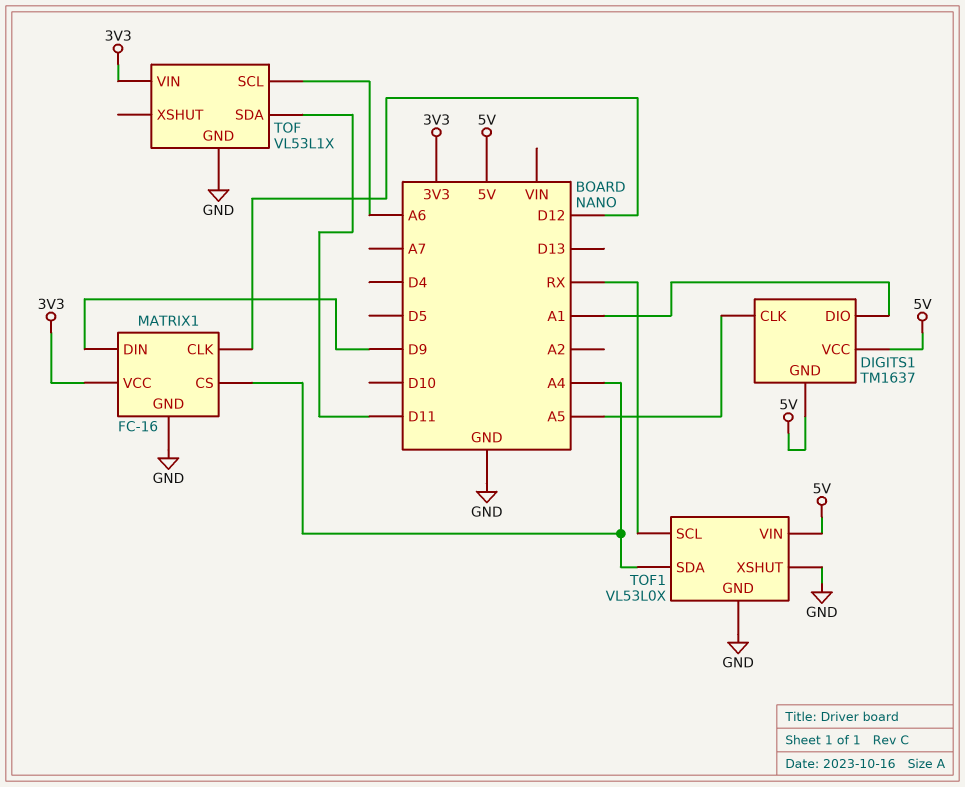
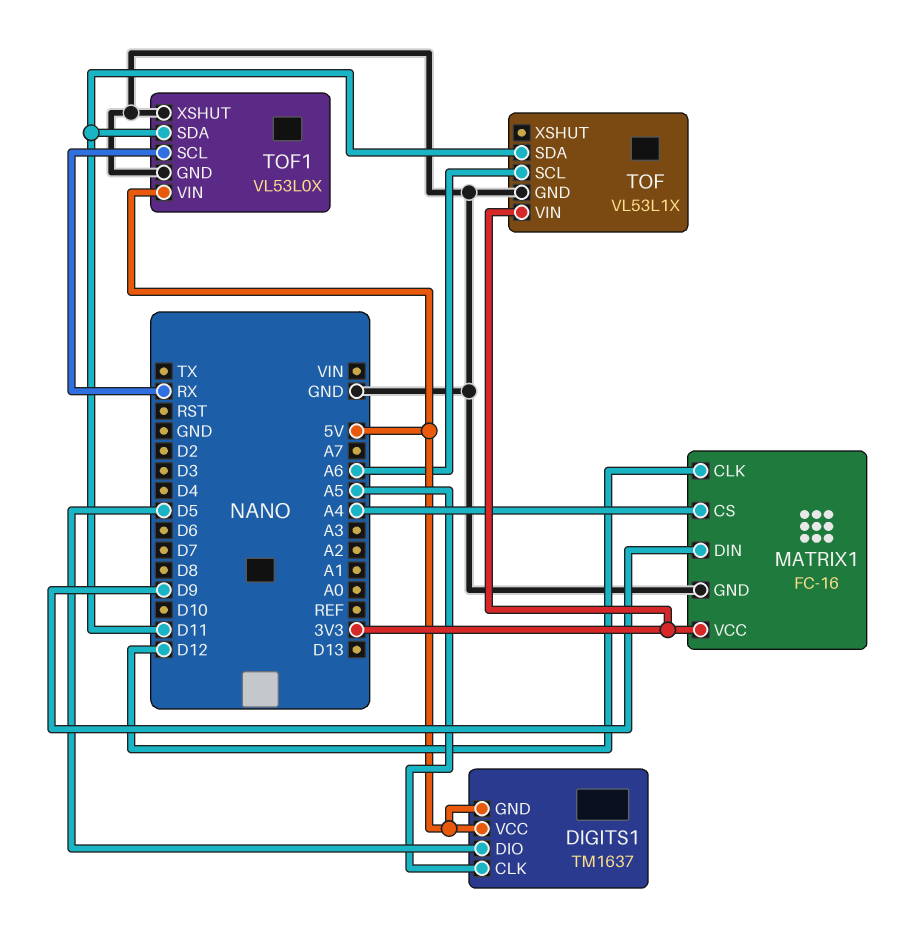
DIGITS1 pin DIO: A1 -> D5
TOF1 pin SDA: A4 -> D11

